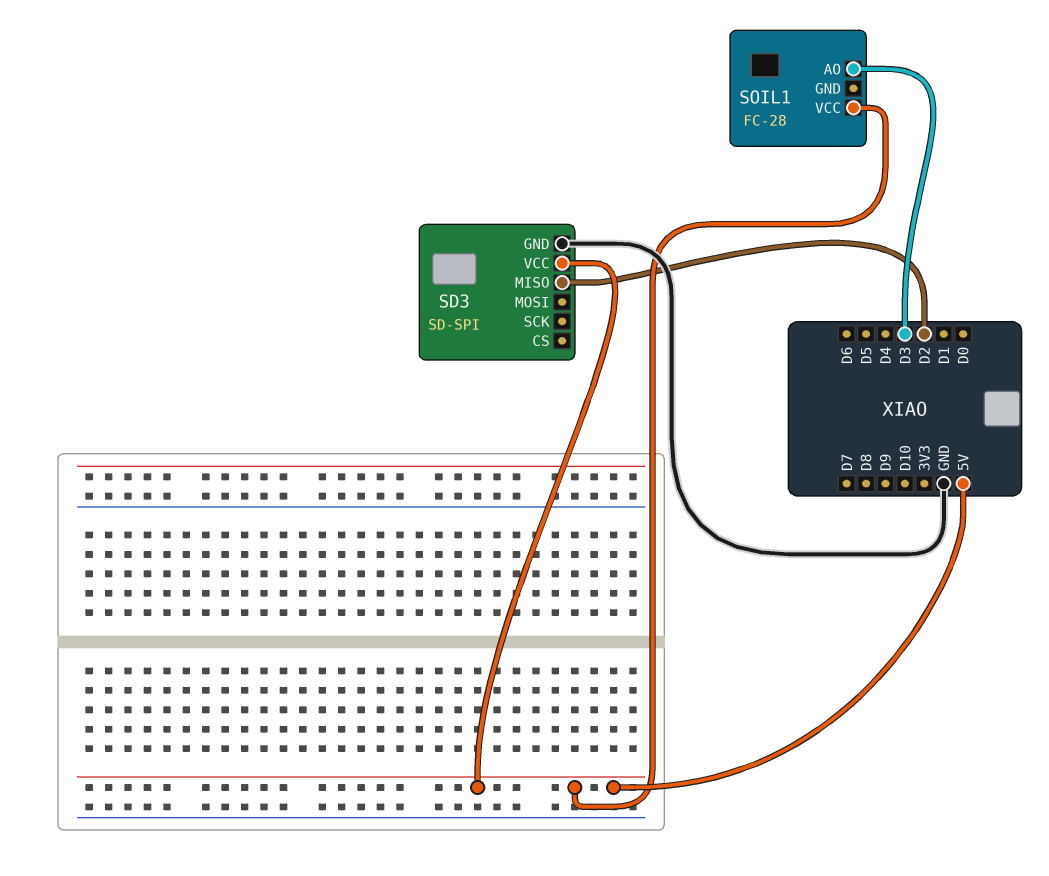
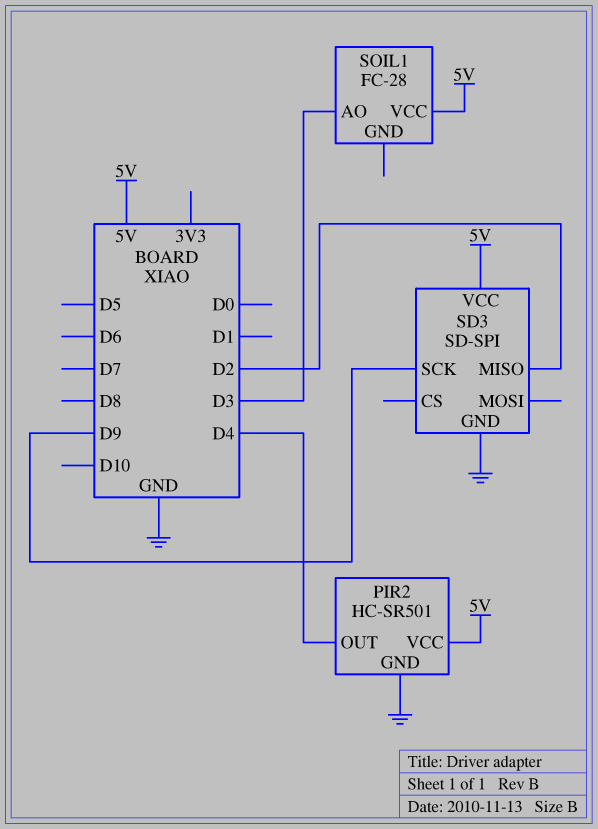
PIR2: none -> HC-SR501
PIR2 pin GND: none -> GND
PIR2 pin OUT: none -> D4
PIR2 pin VCC: none -> 5V
SD3 pin SCK: none -> D9

